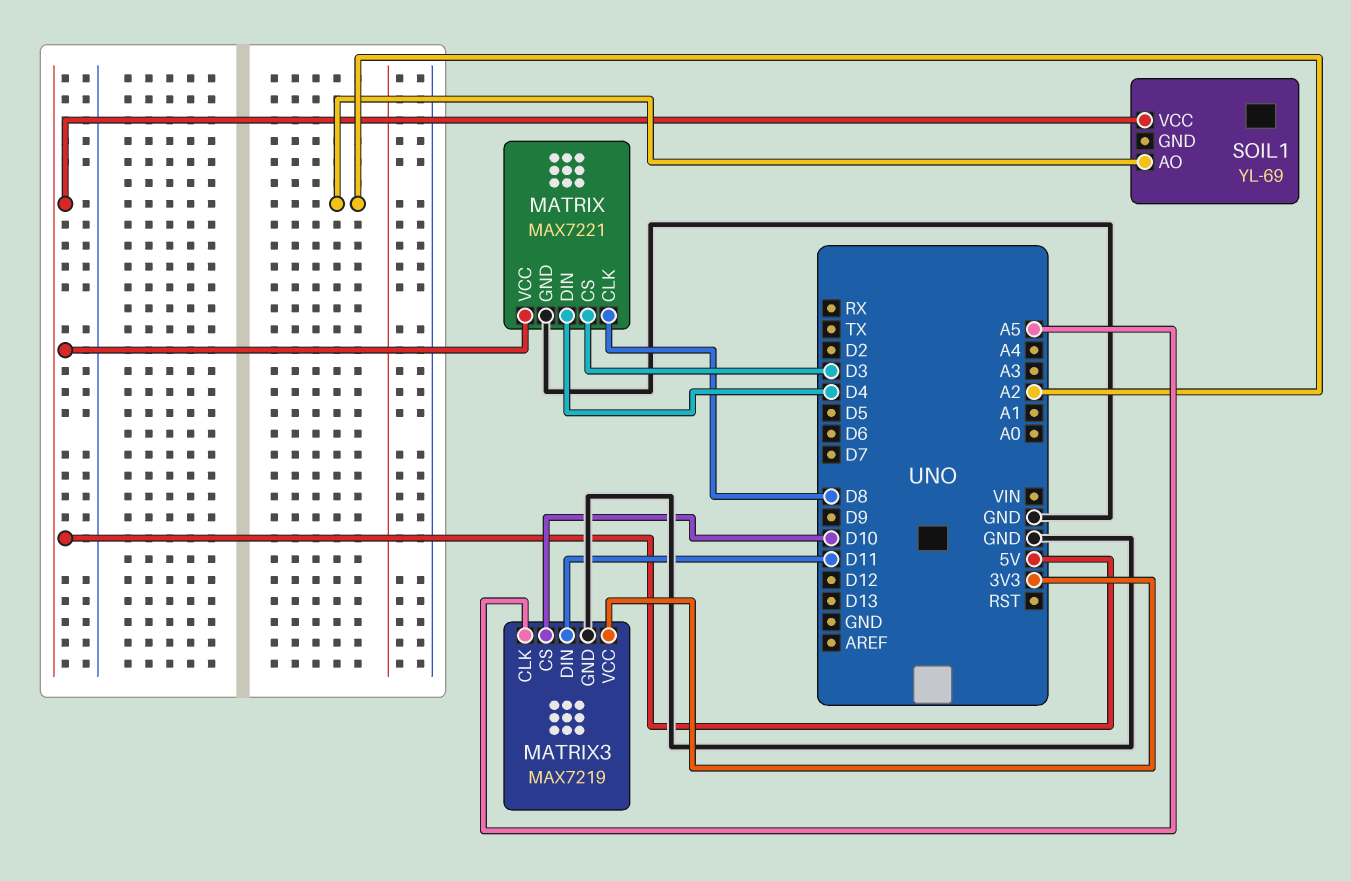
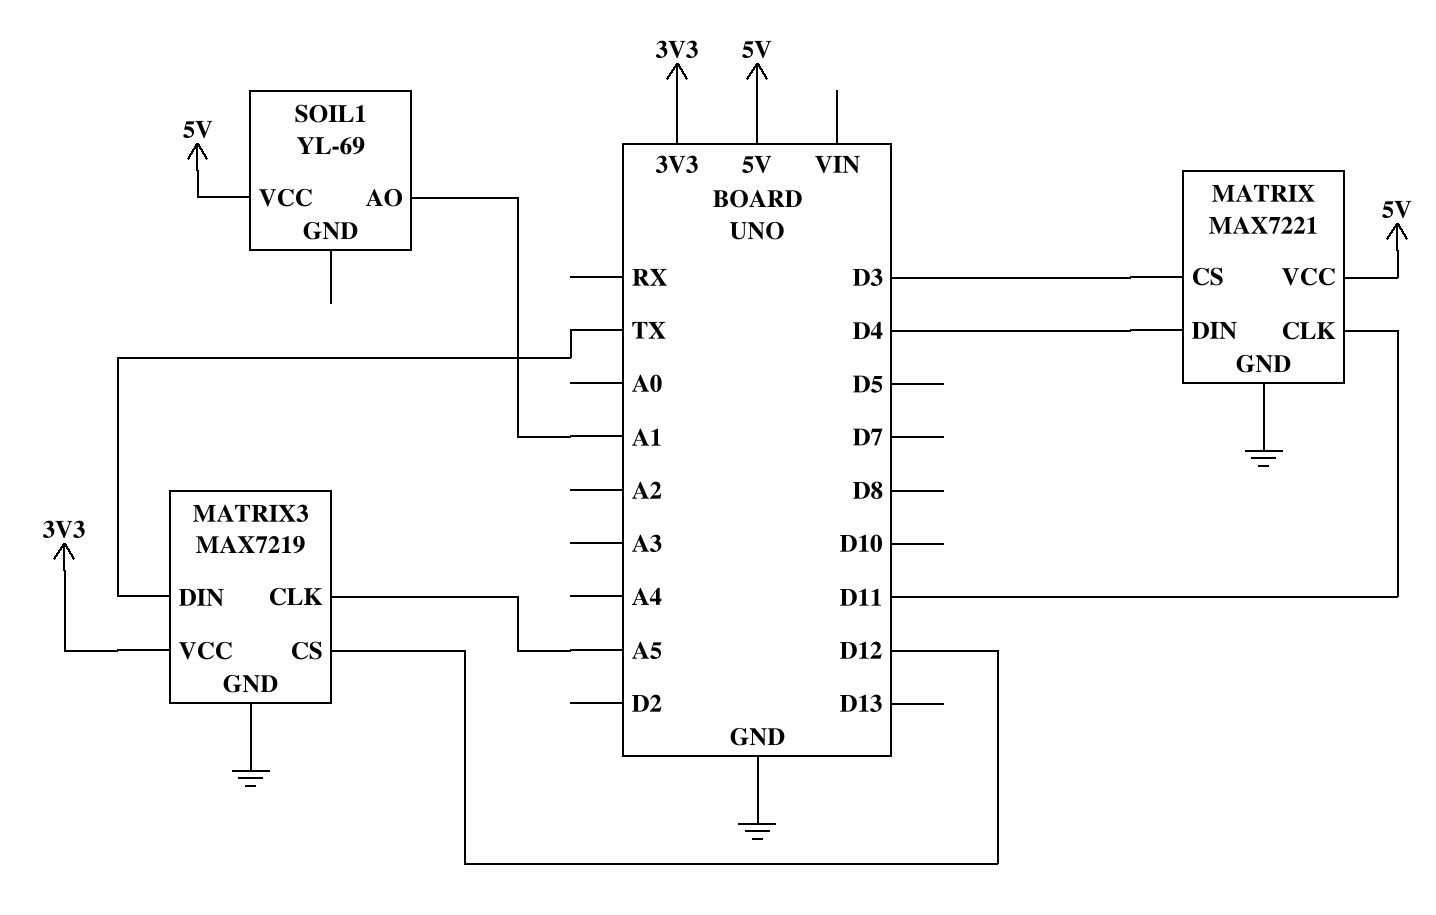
MATRIX pin CLK: D8 -> D11
MATRIX3 pin CS: D10 -> D12
MATRIX3 pin DIN: D11 -> TX
SOIL1 pin AO: A2 -> A1

